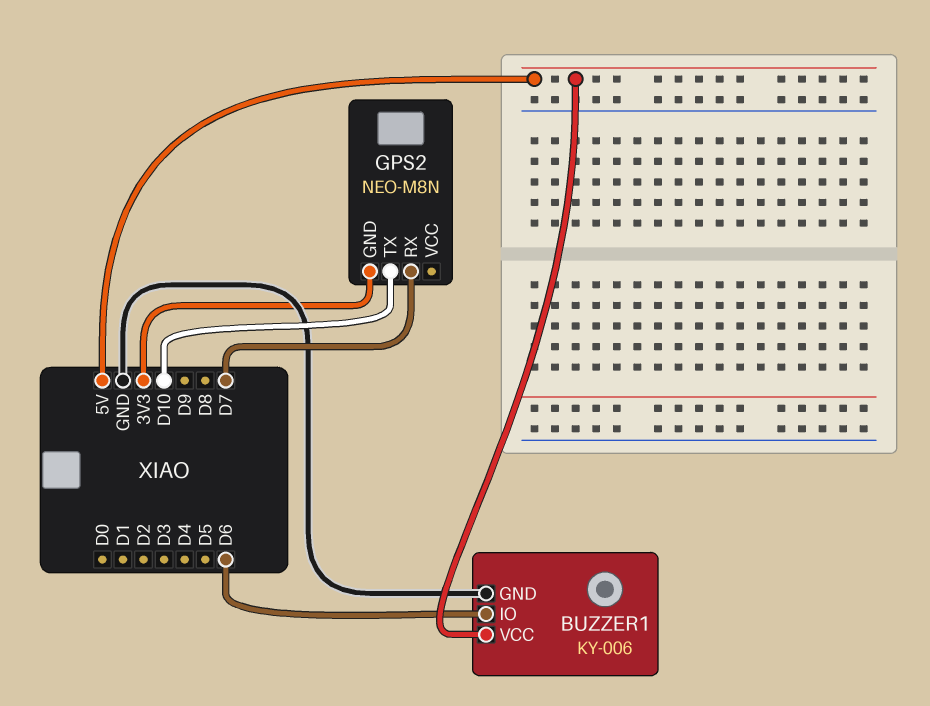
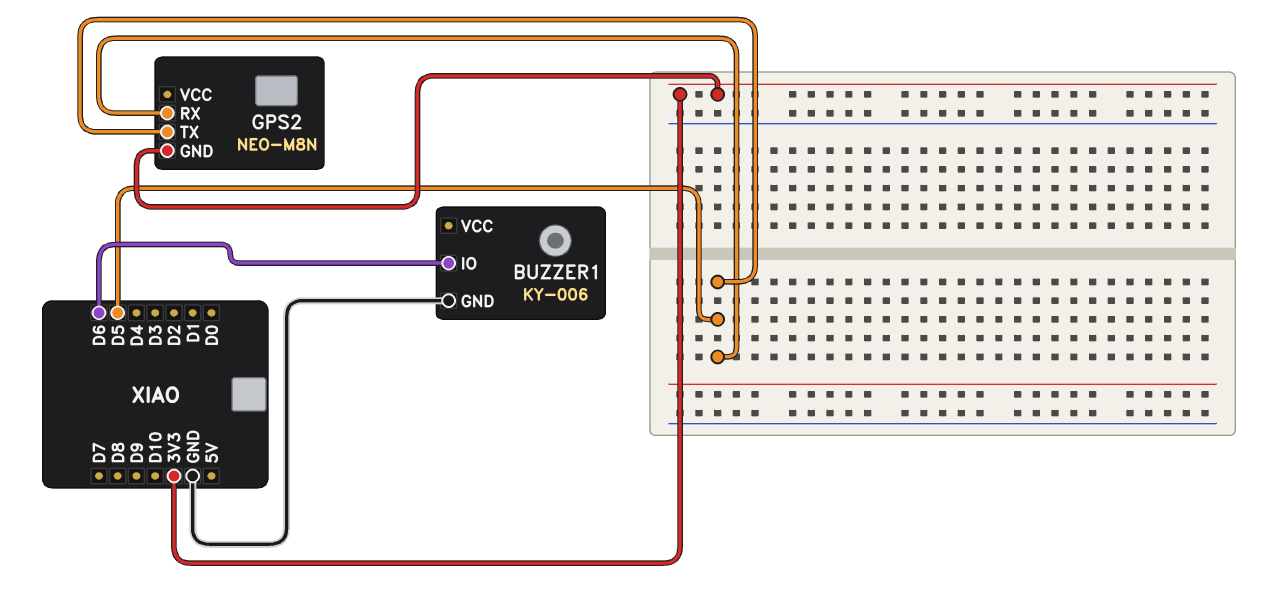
BUZZER1 pin VCC: 5V -> none
GPS2 pin RX: D7 -> D5
GPS2 pin TX: D10 -> D5

